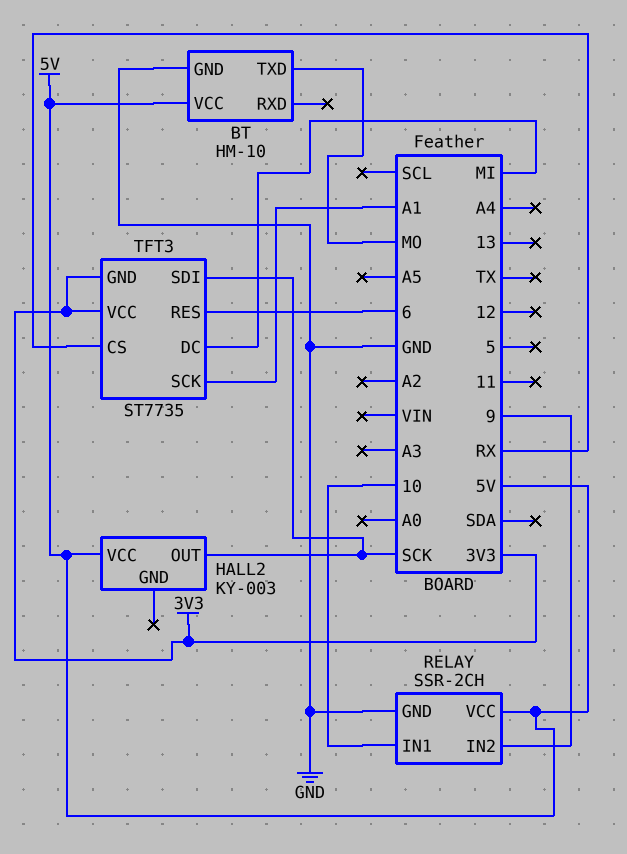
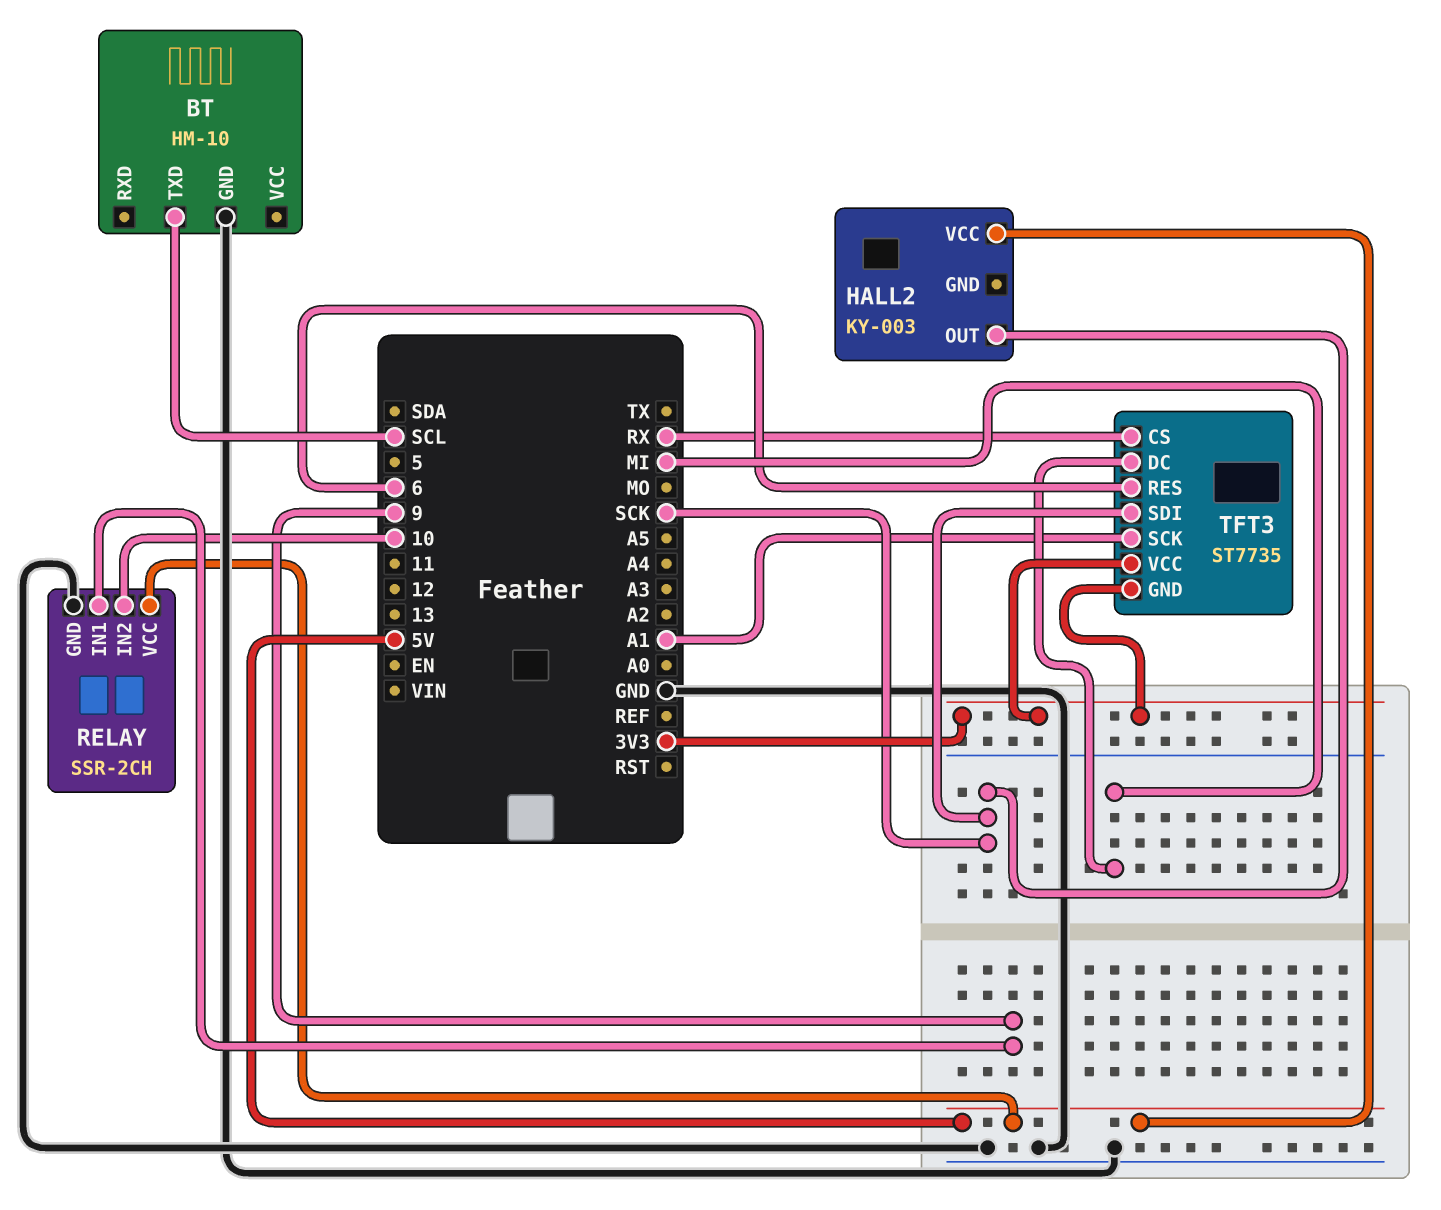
BT pin TXD: MO -> SCL
BT pin VCC: 5V -> none
RELAY pin IN1: 10 -> 9
RELAY pin IN2: 9 -> 10

